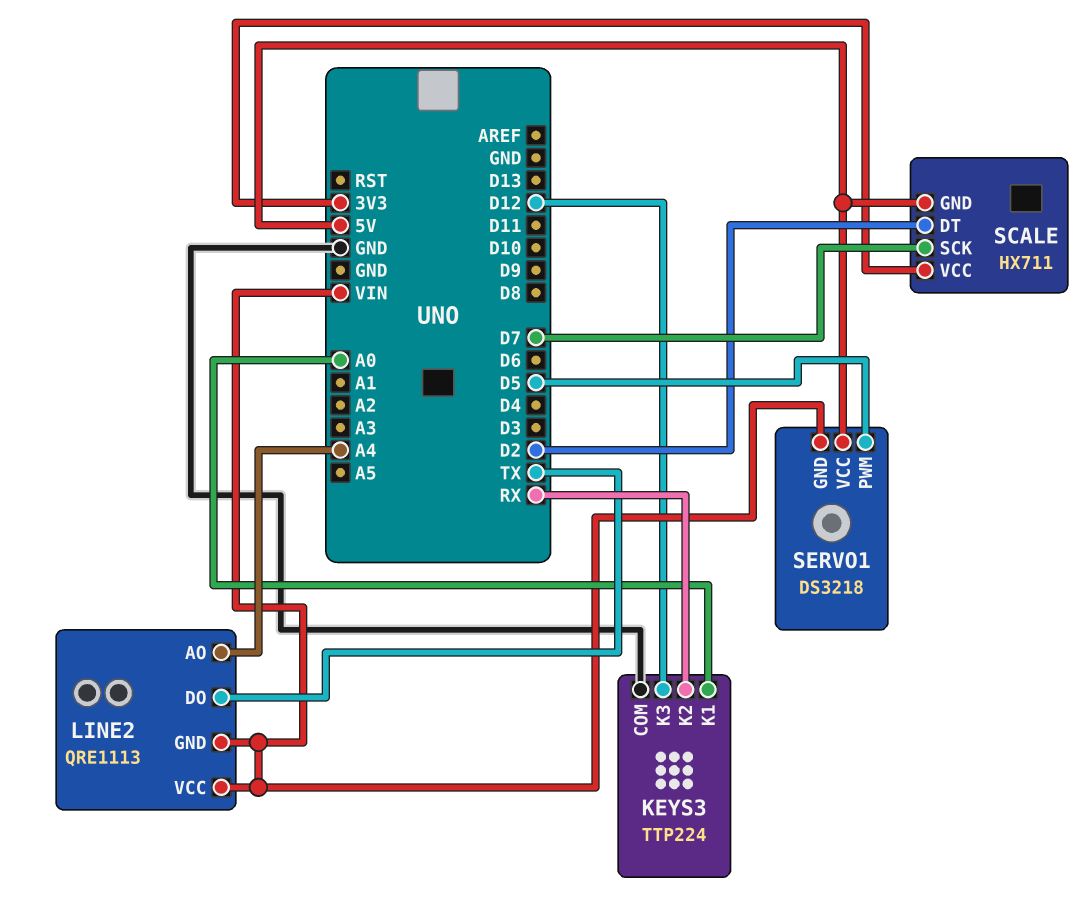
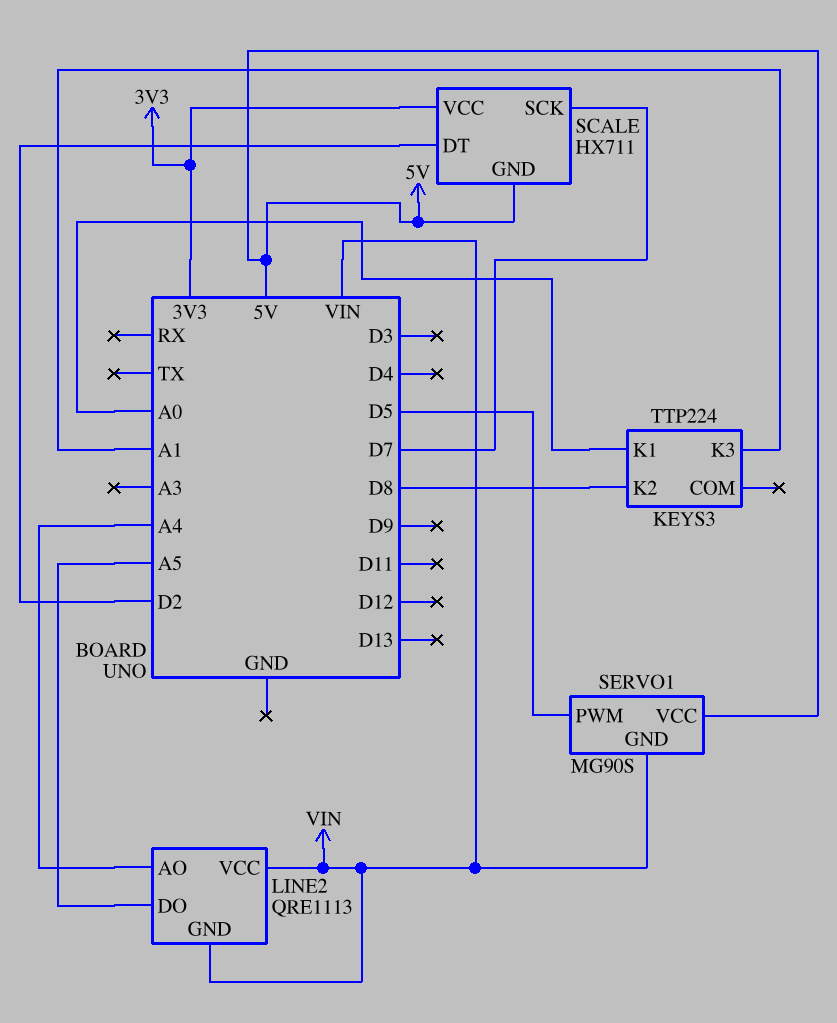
KEYS3 pin COM: GND -> none
KEYS3 pin K2: RX -> D8
KEYS3 pin K3: D12 -> A1
LINE2 pin DO: TX -> A5
SERVO1: DS3218 -> MG90S

